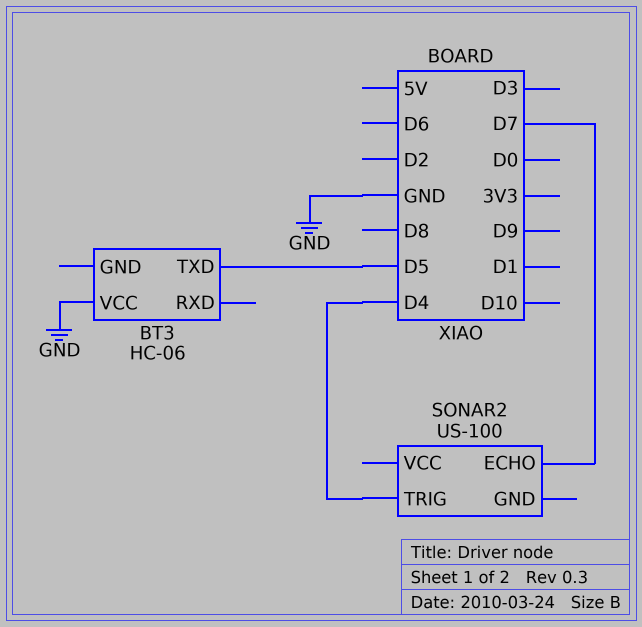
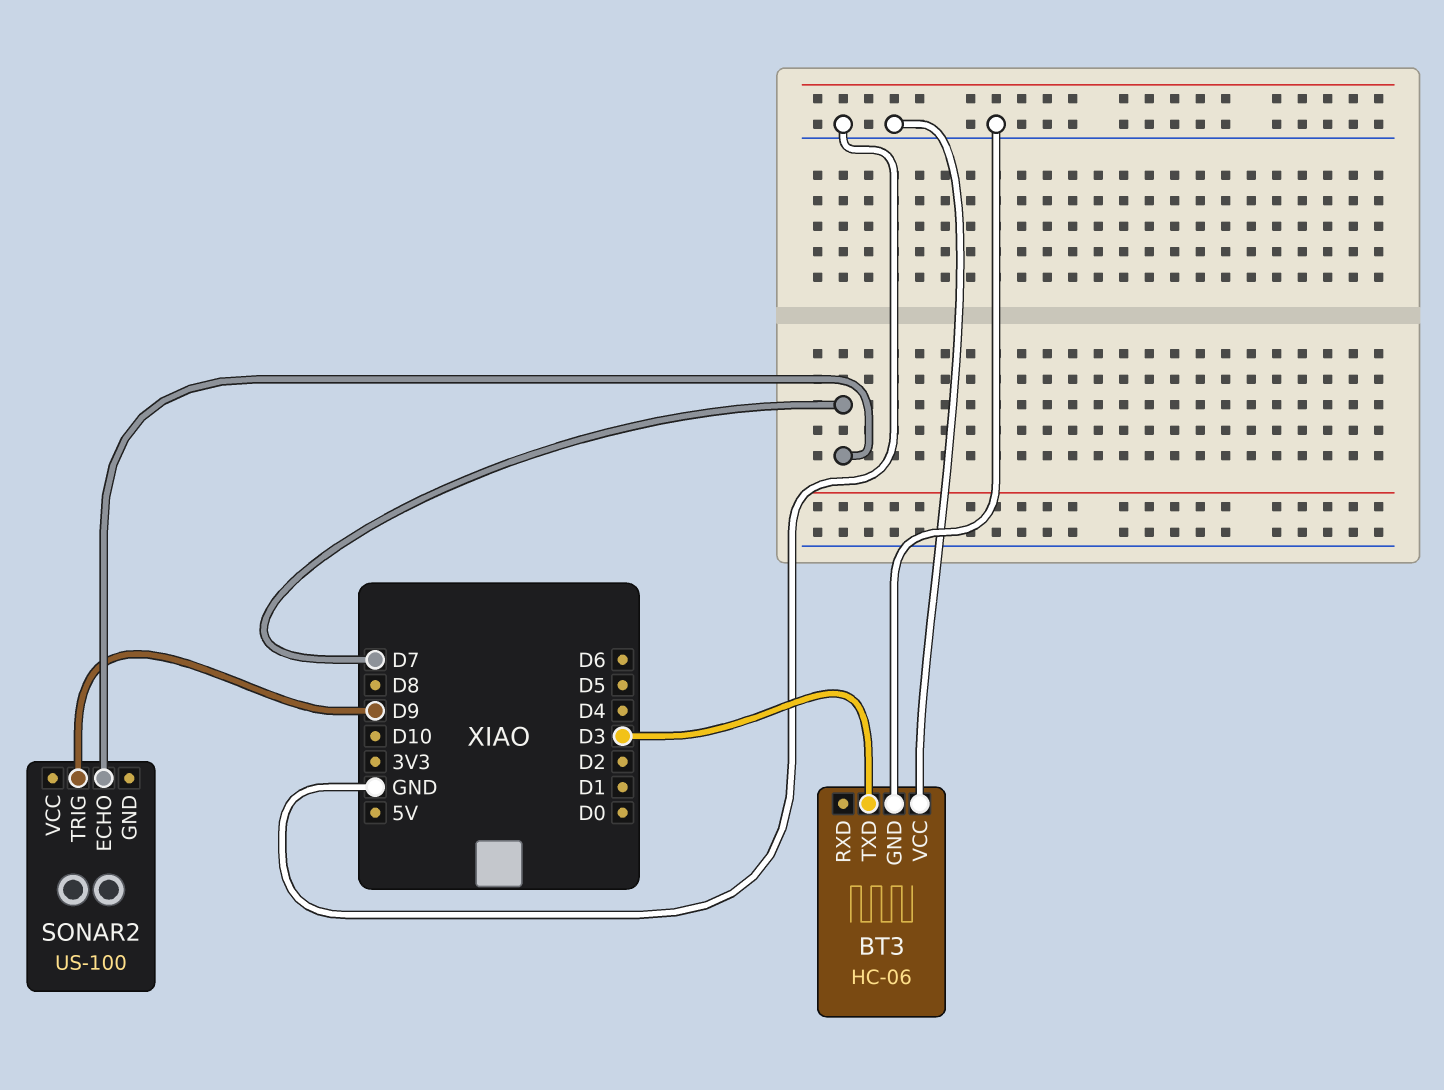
BT3 pin GND: none -> GND
BT3 pin TXD: D5 -> D3
SONAR2 pin TRIG: D4 -> D9

